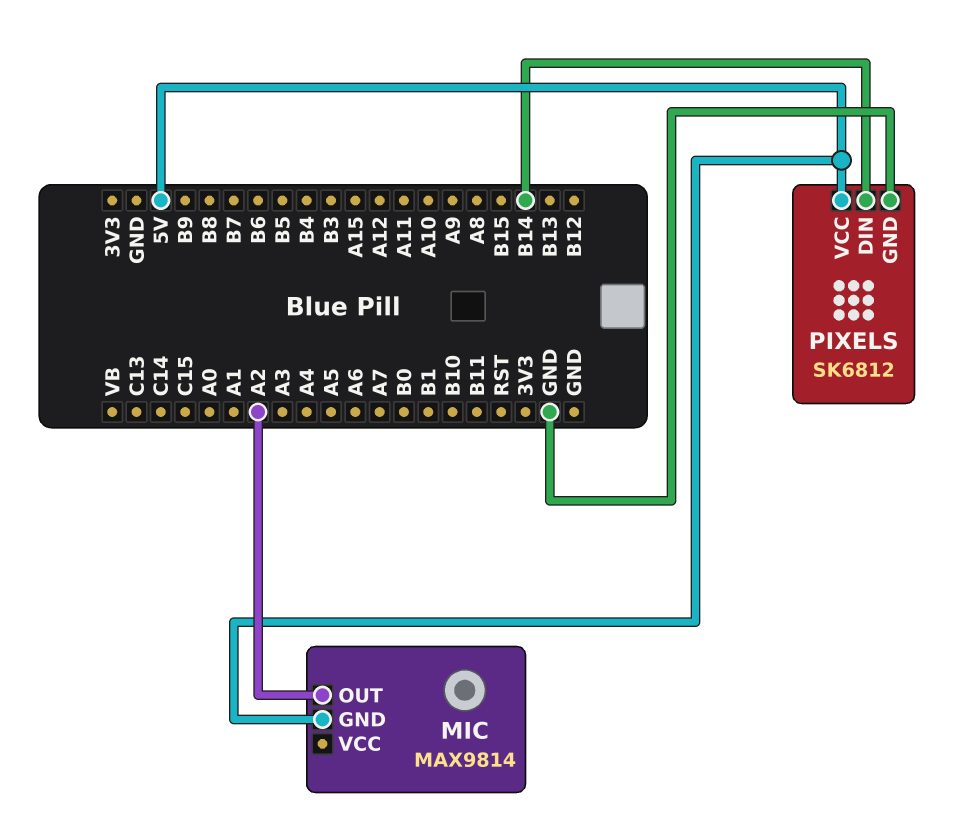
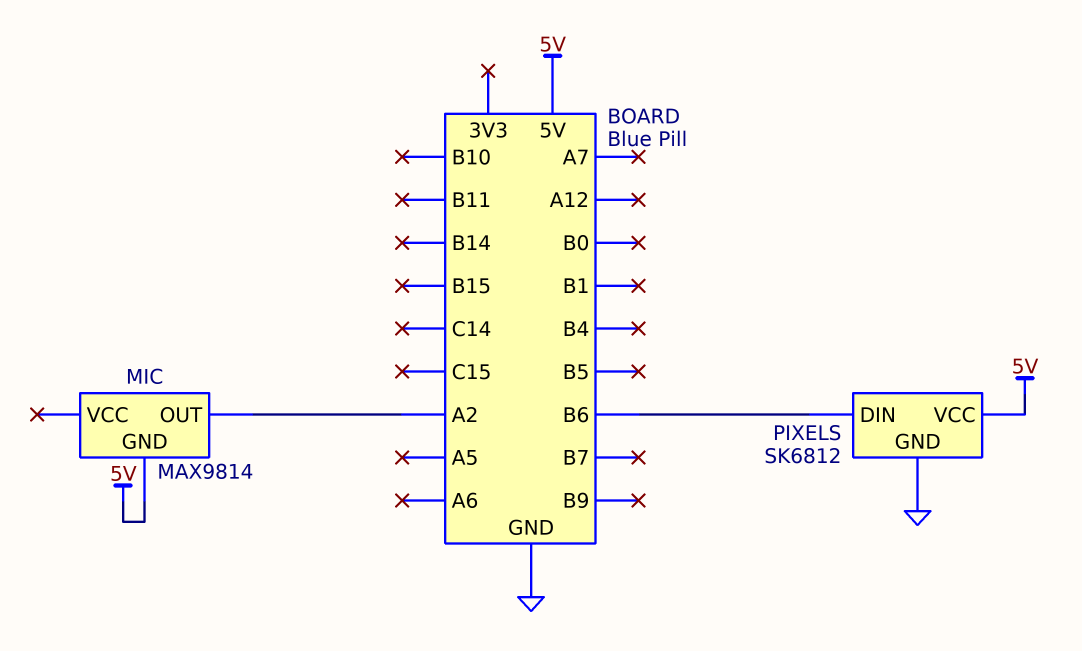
PIXELS pin DIN: B14 -> B6

